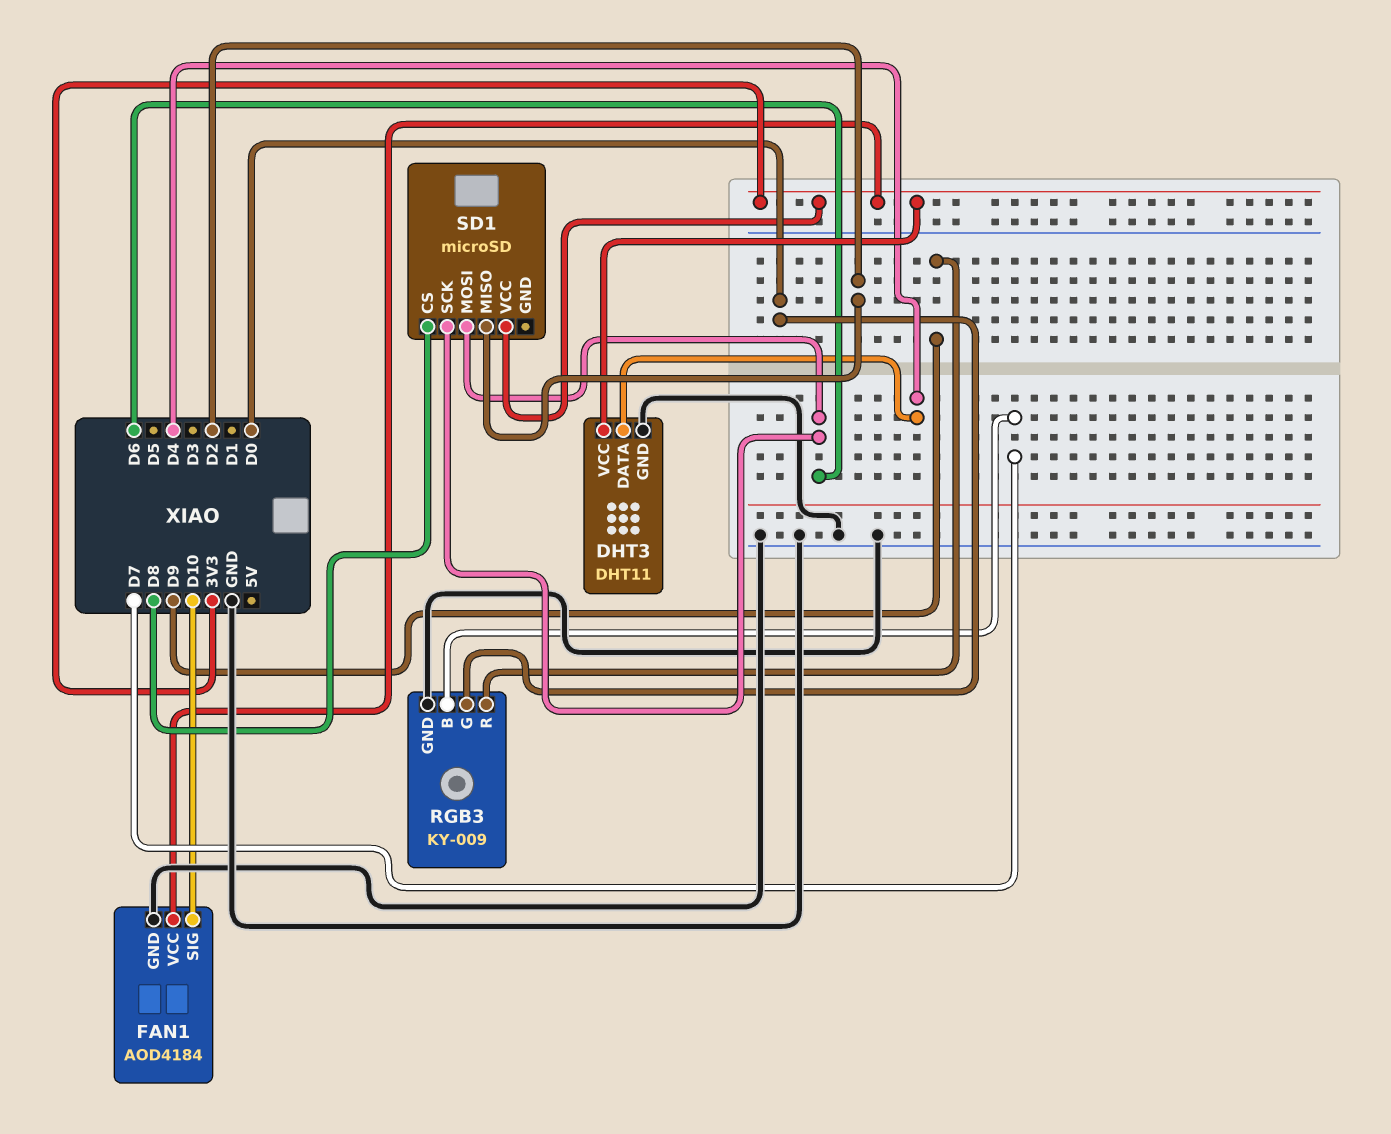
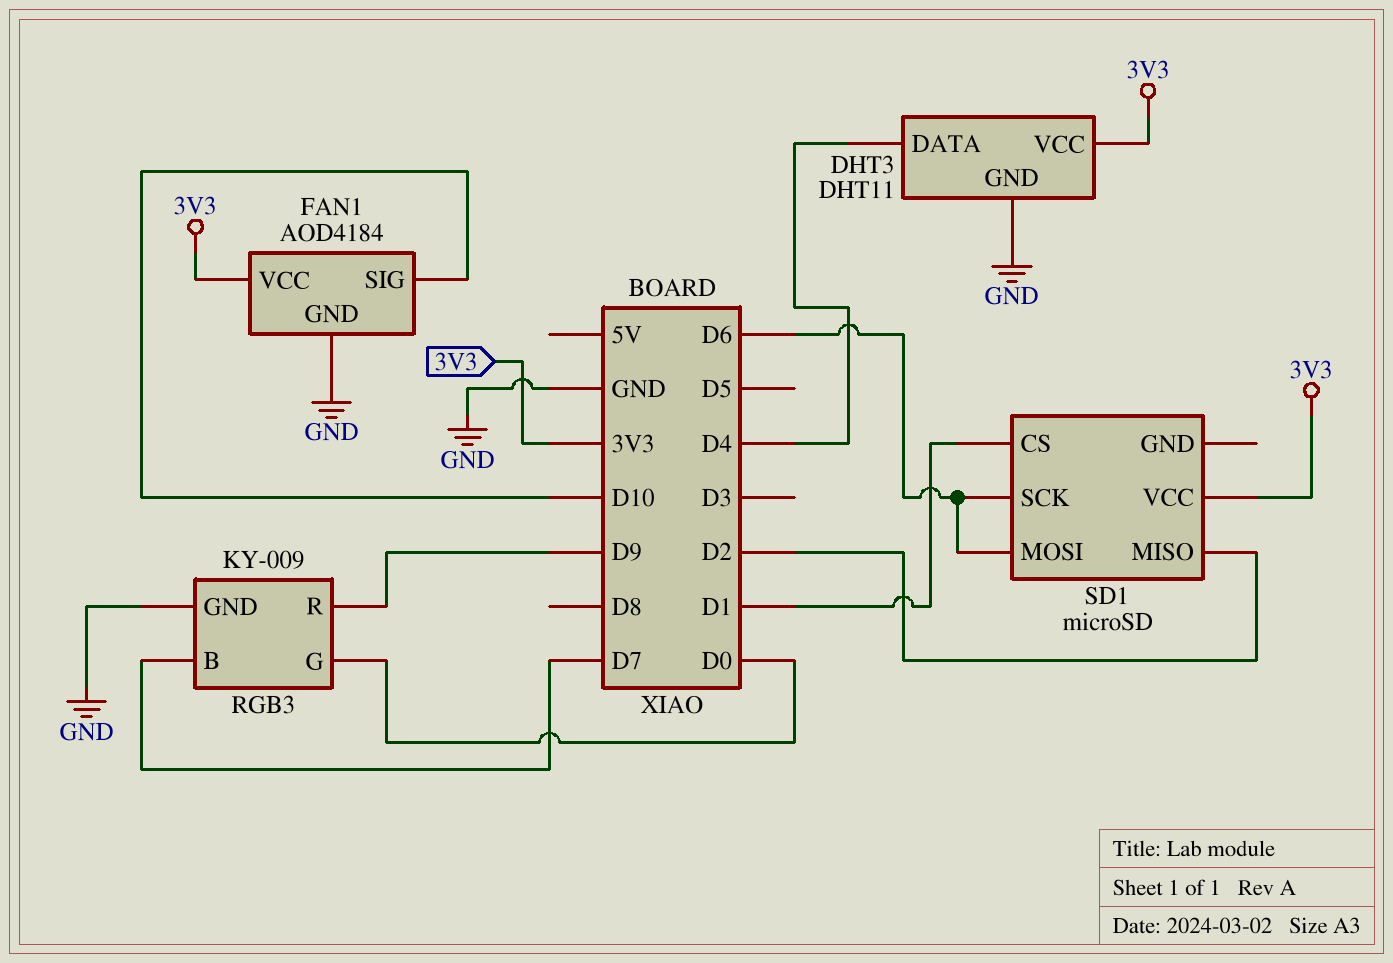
SD1 pin CS: D8 -> D1

